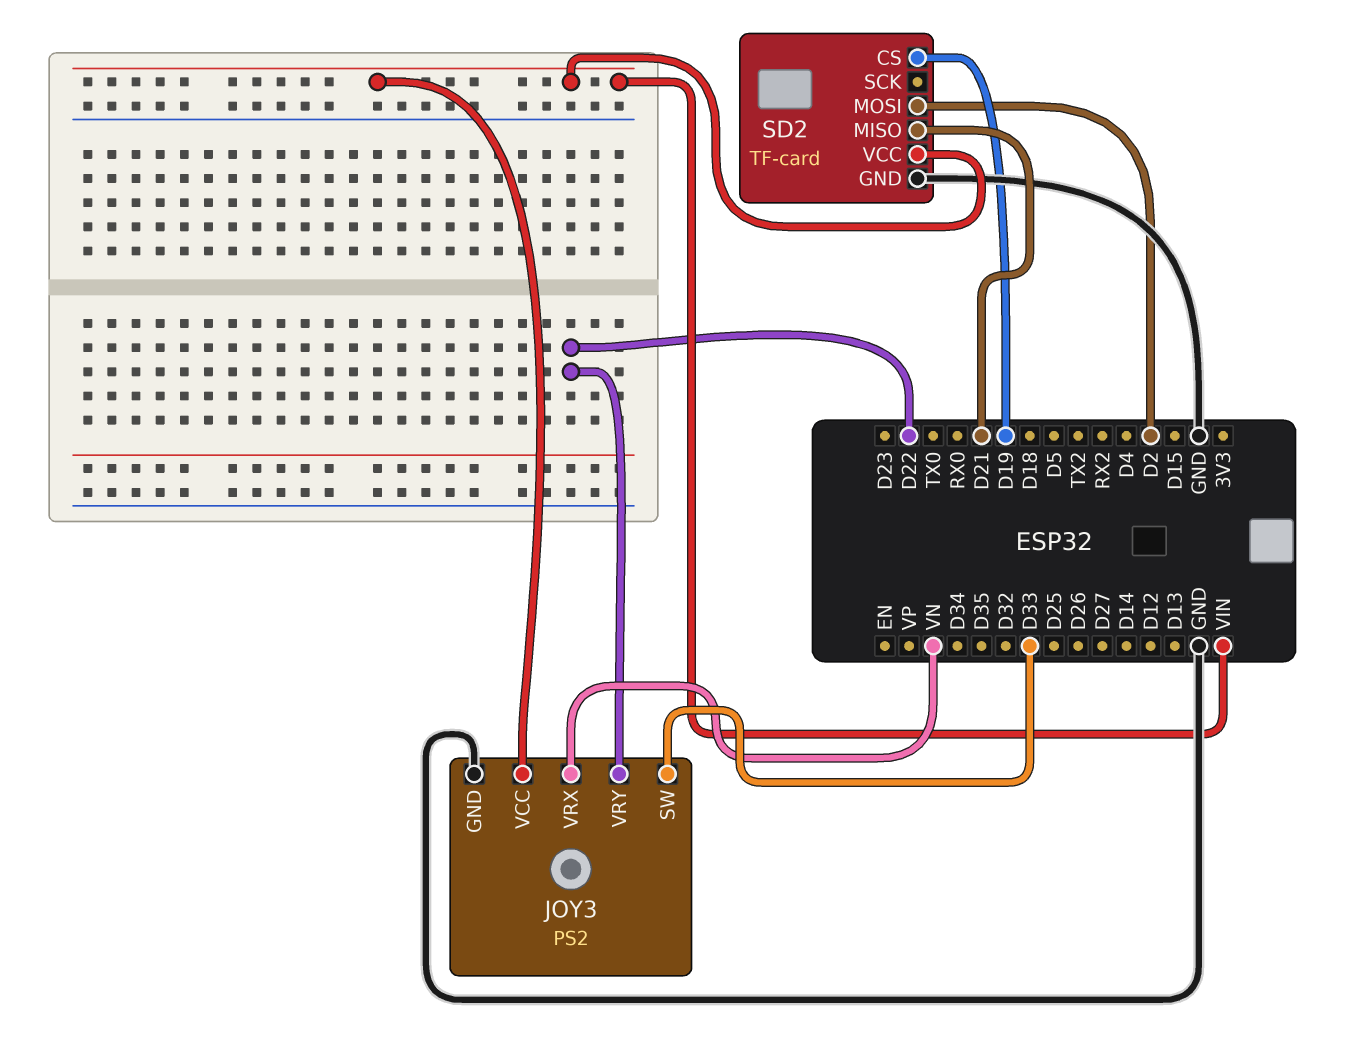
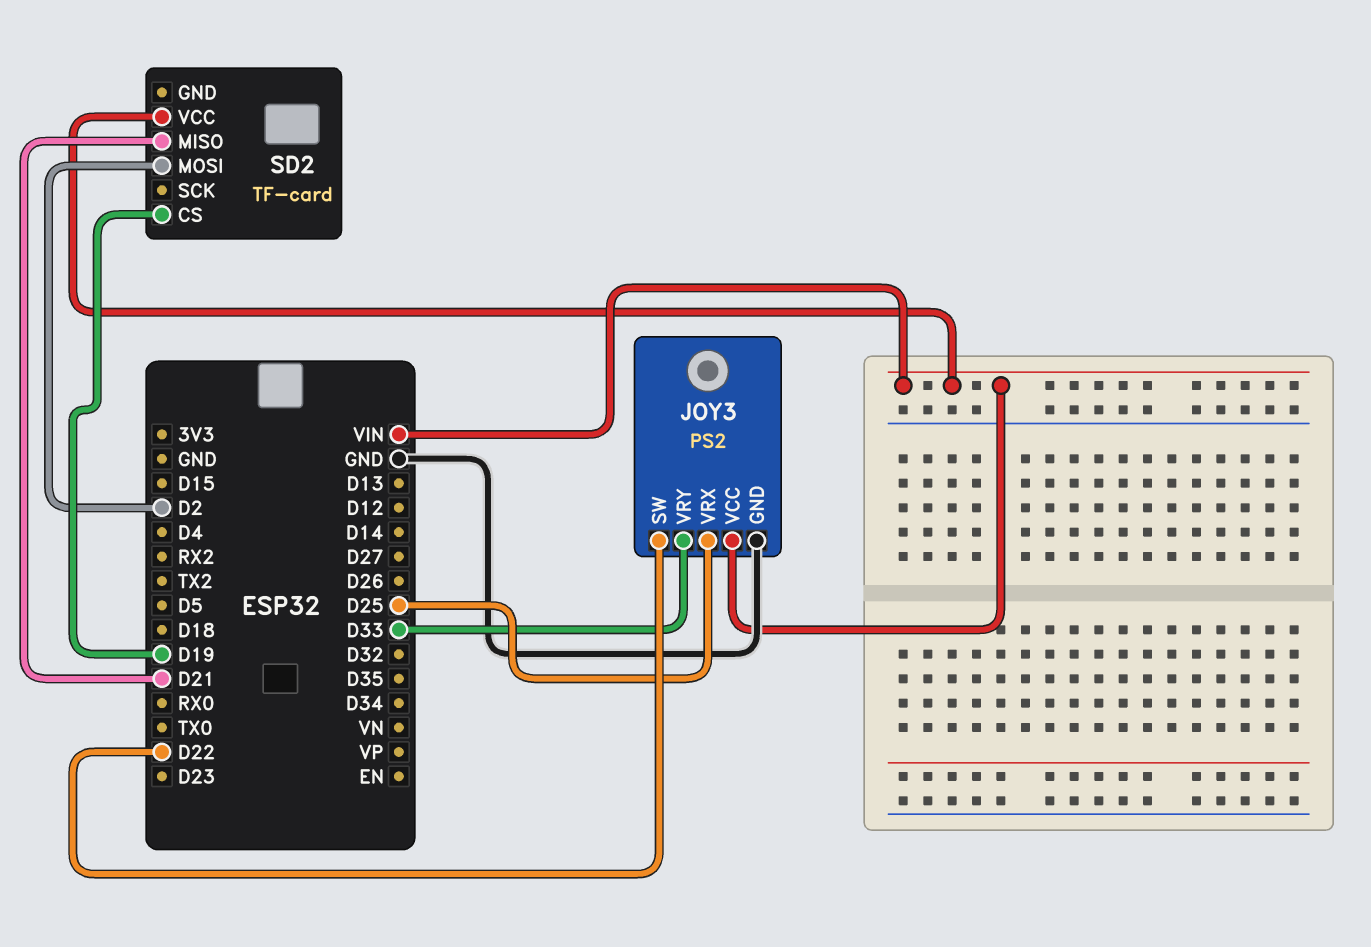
JOY3 pin SW: D33 -> D22
JOY3 pin VRX: VN -> D25
JOY3 pin VRY: D22 -> D33
SD2 pin GND: GND -> none

